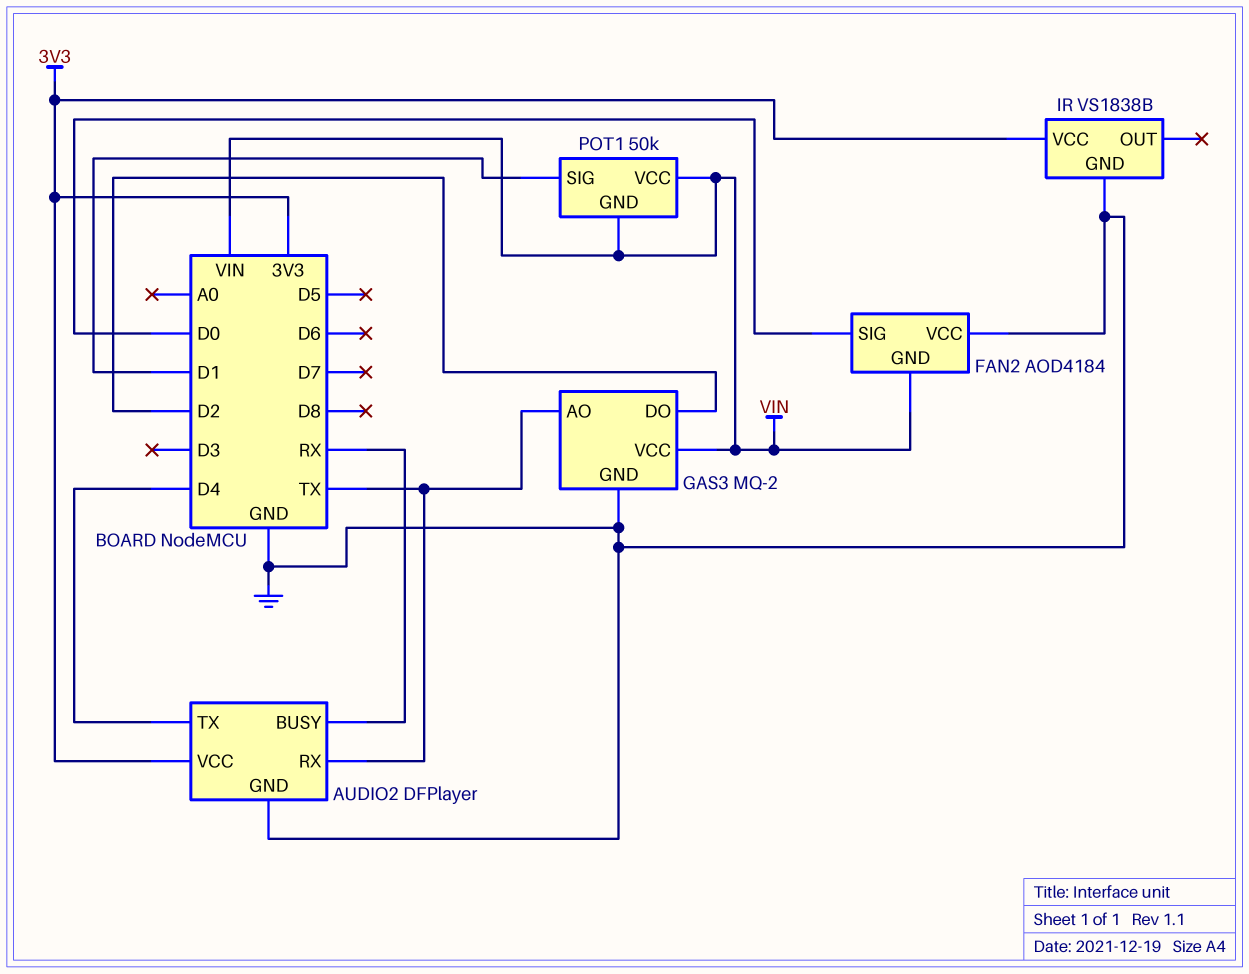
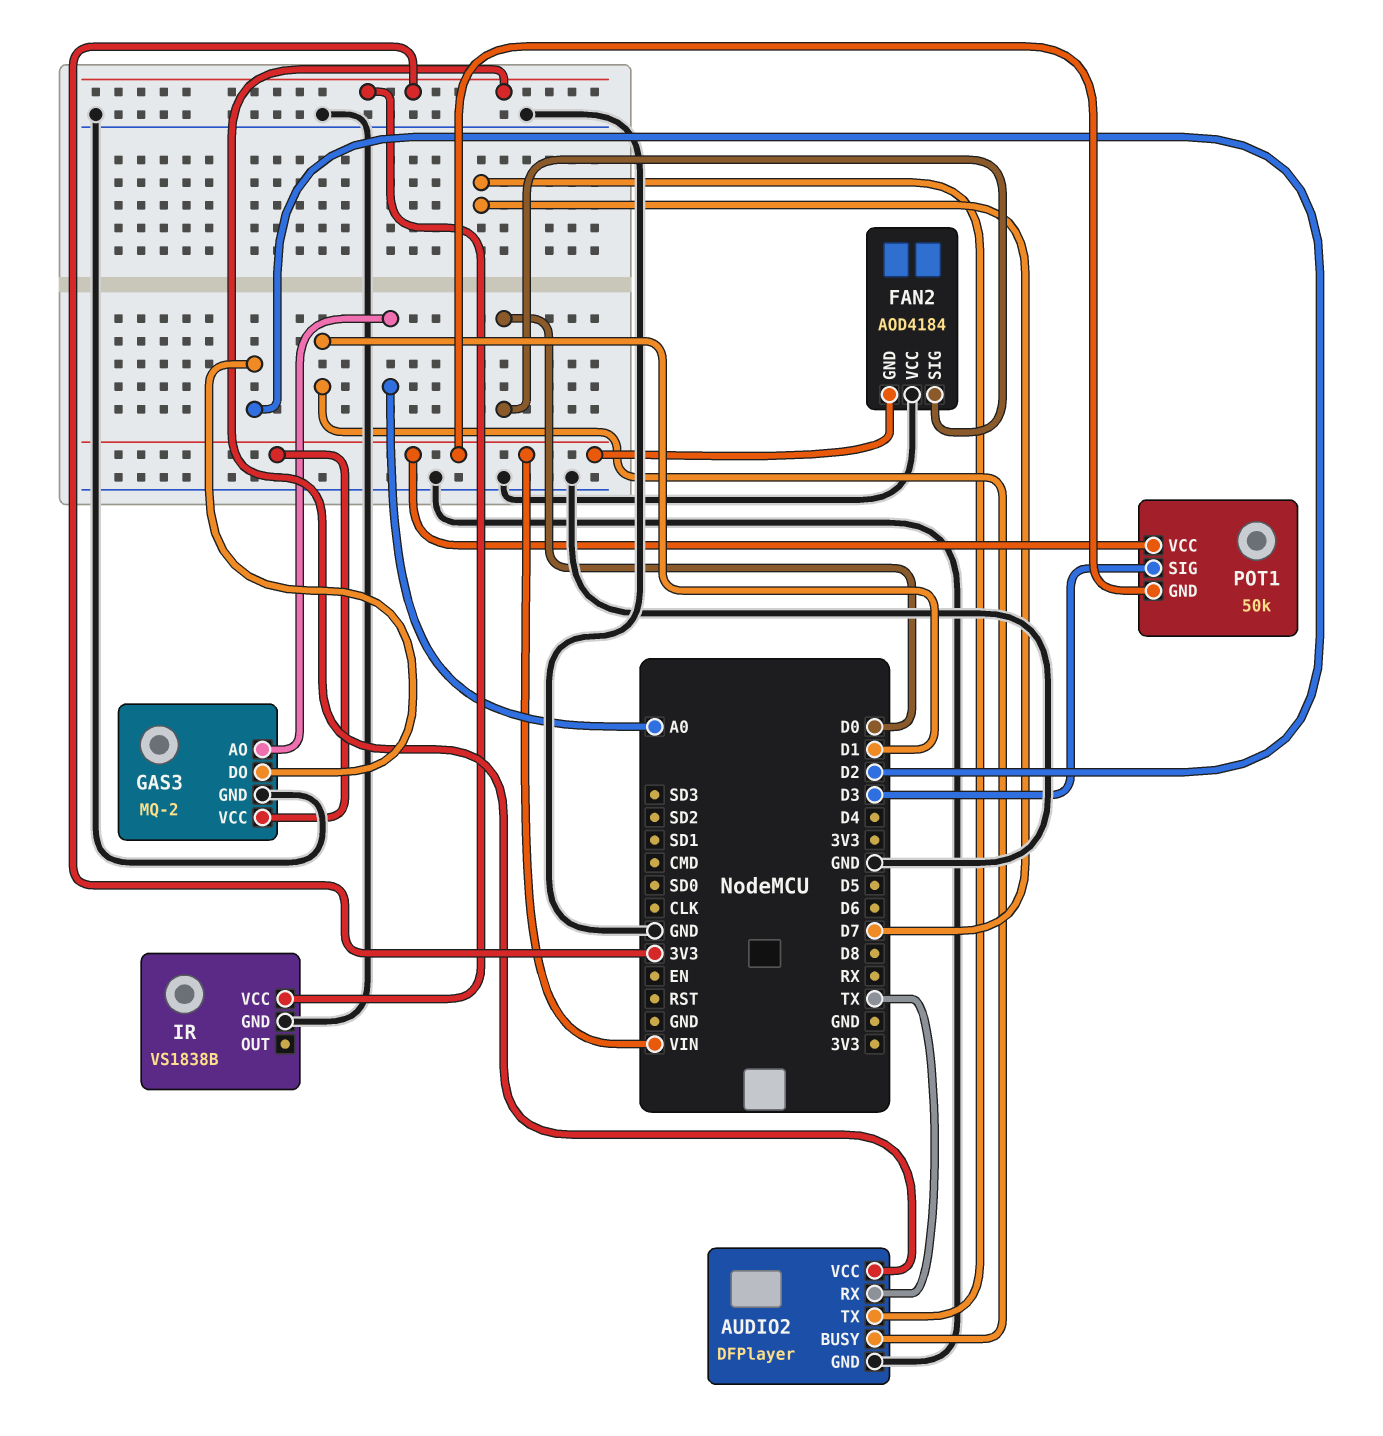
AUDIO2 pin BUSY: RX -> D1
AUDIO2 pin TX: D4 -> D7
GAS3 pin AO: TX -> A0
POT1 pin SIG: D1 -> D3

